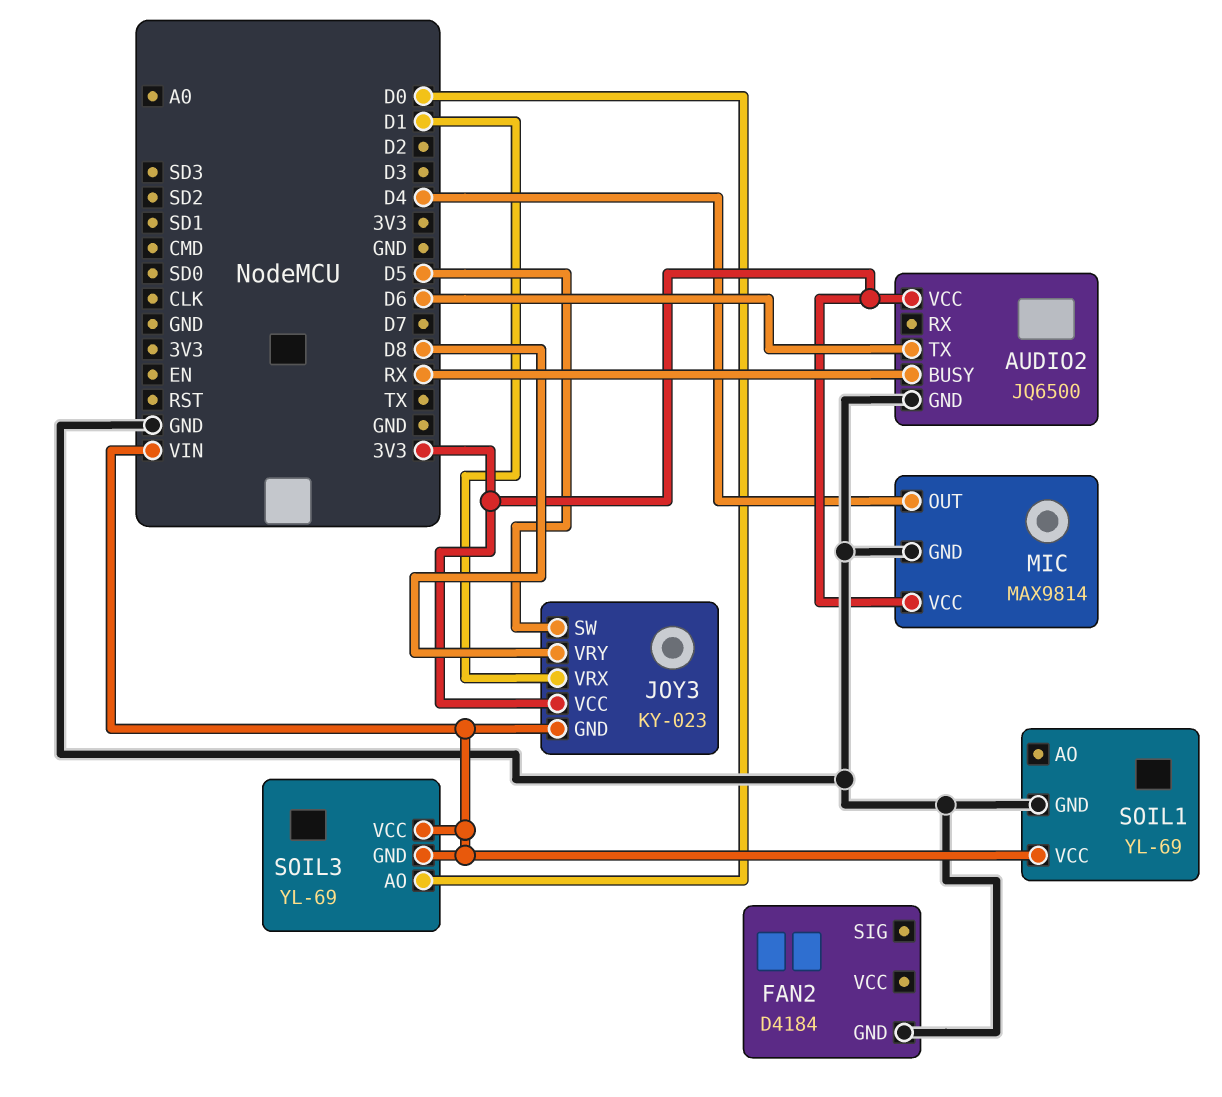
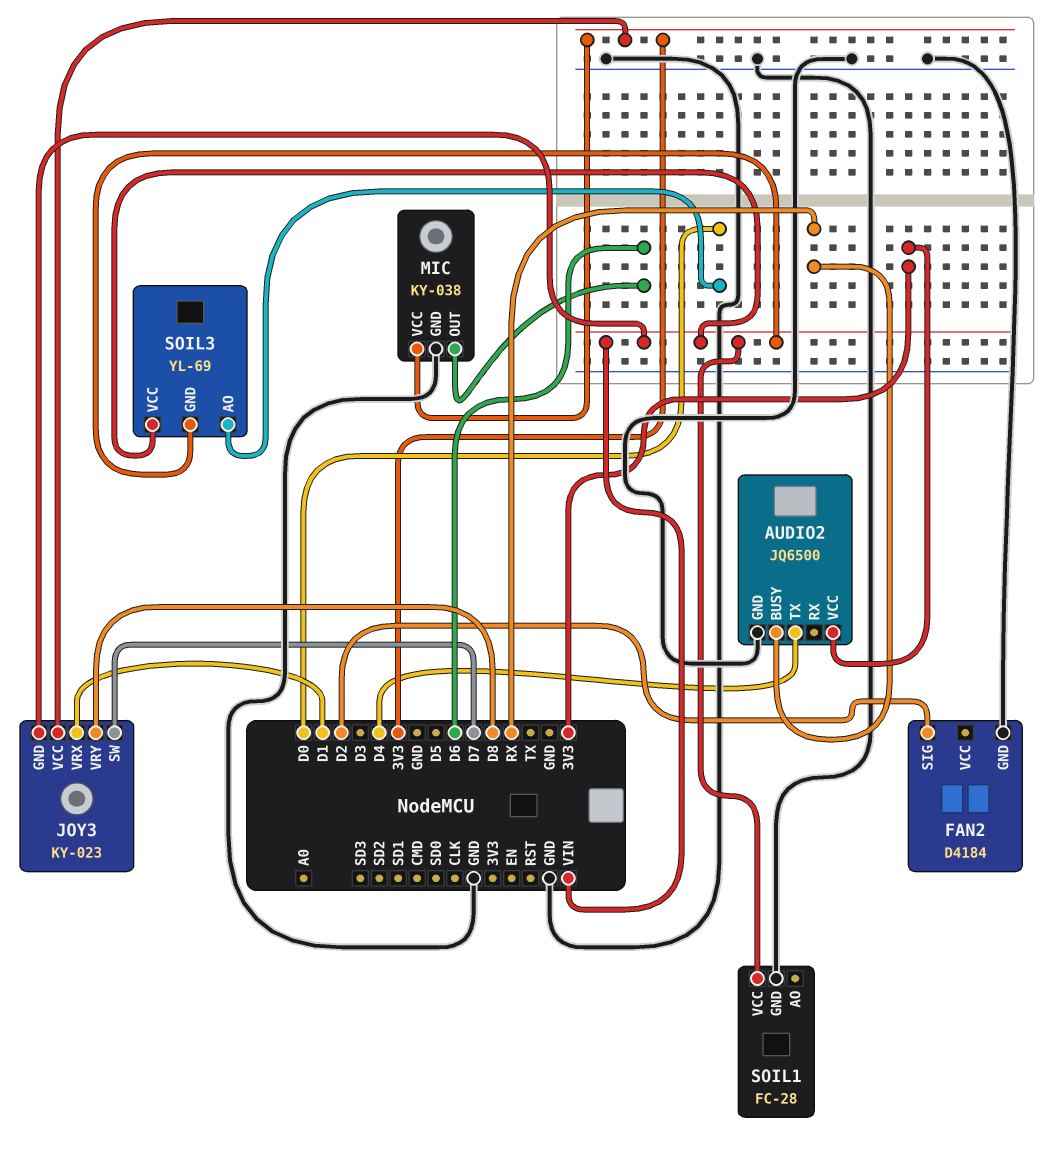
AUDIO2 pin TX: D6 -> D4
FAN2 pin SIG: none -> D2
JOY3 pin SW: D5 -> D7
MIC: MAX9814 -> KY-038
MIC pin OUT: D4 -> D6
SOIL1: YL-69 -> FC-28

